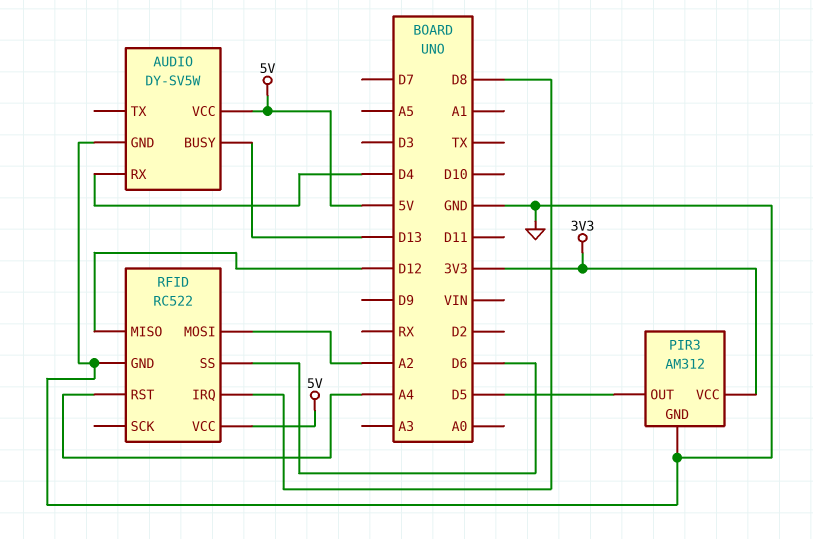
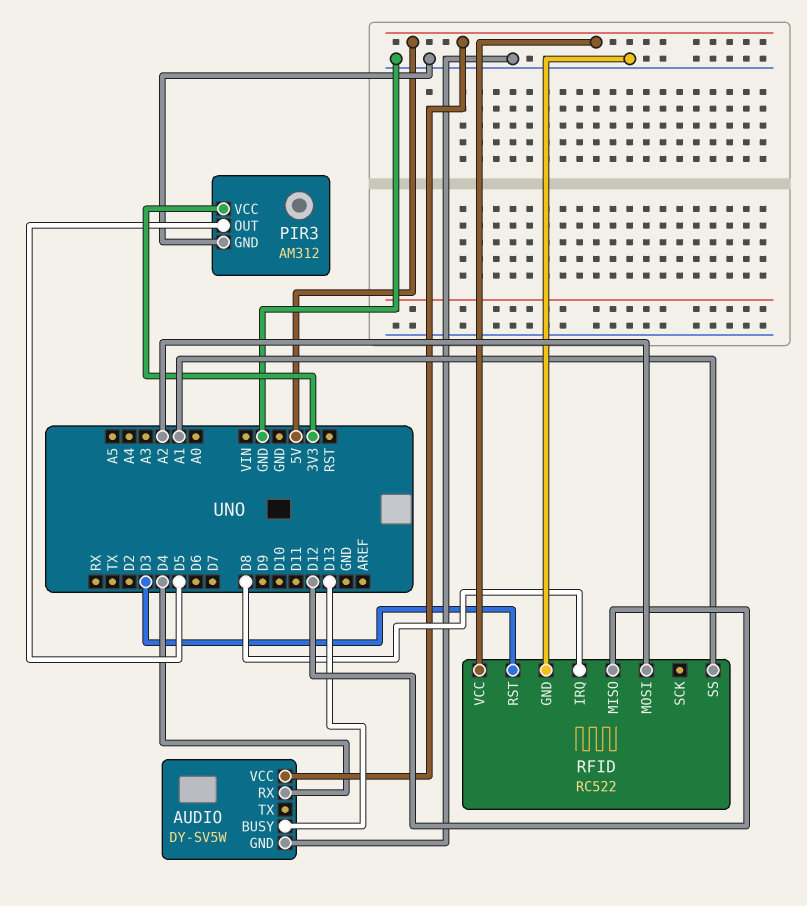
RFID pin RST: A4 -> D3
RFID pin SS: D6 -> A1

